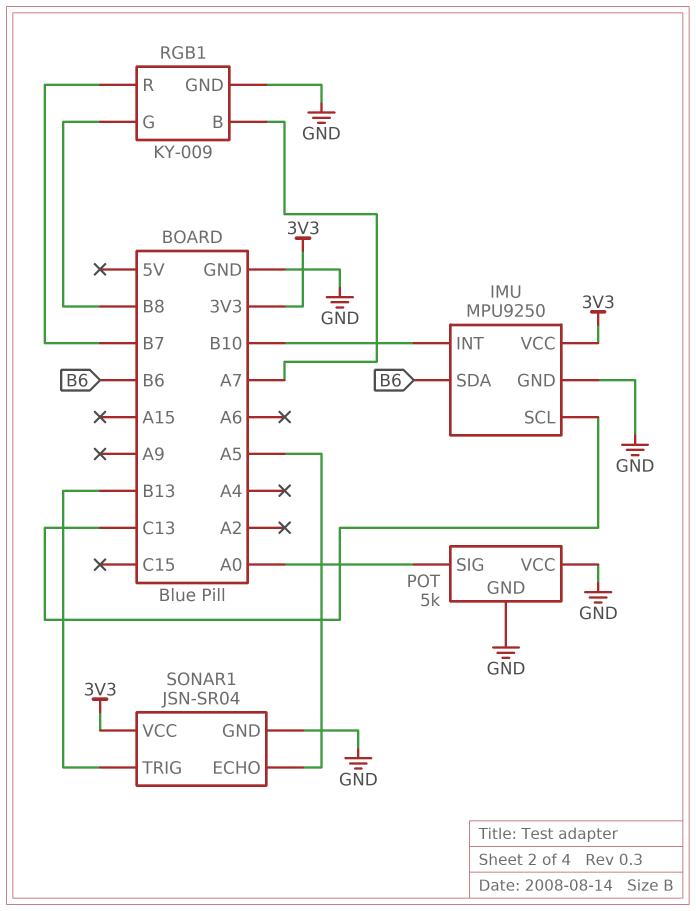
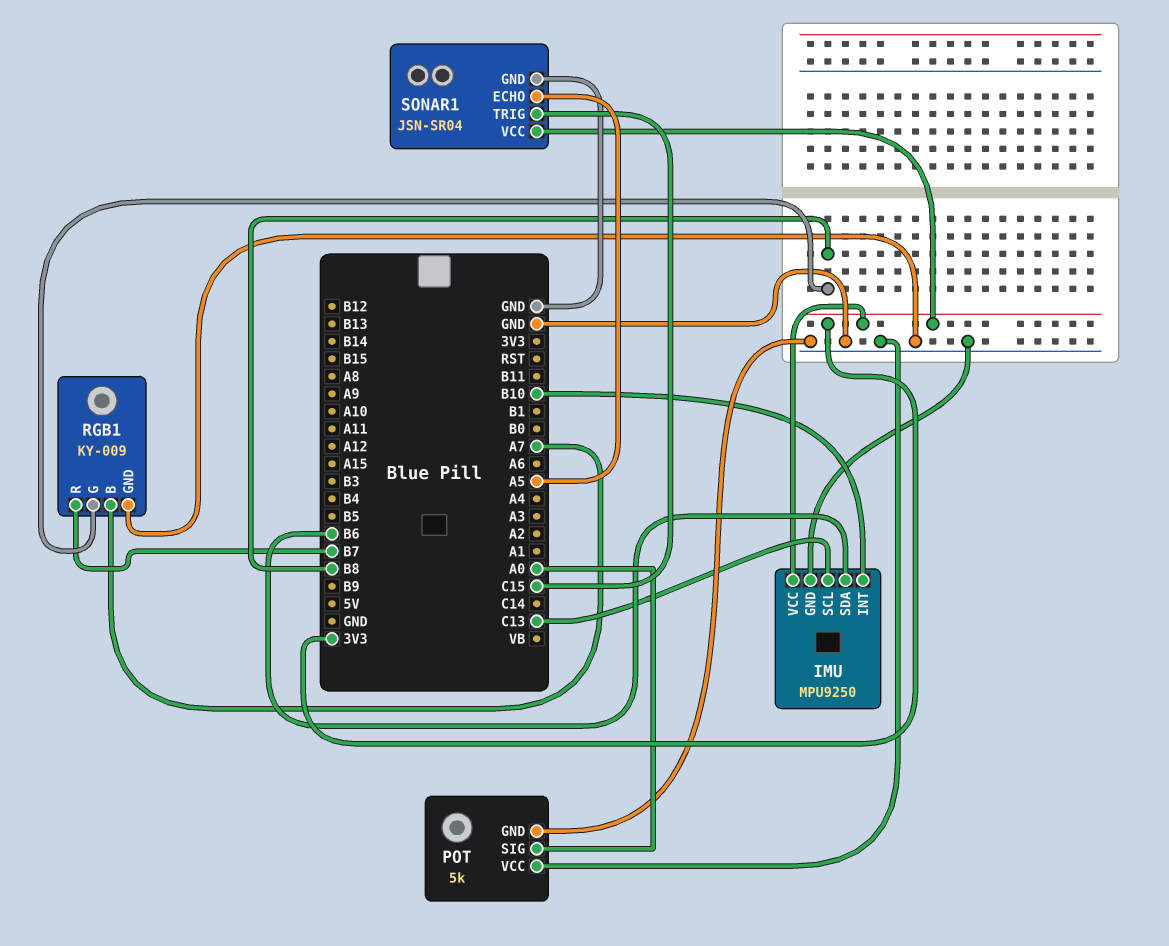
SONAR1 pin TRIG: B13 -> C15

